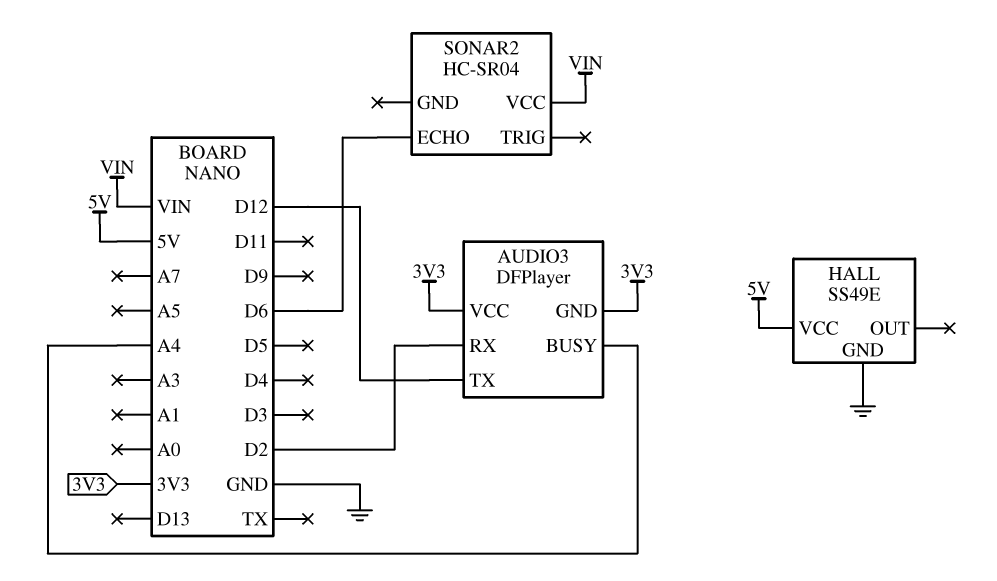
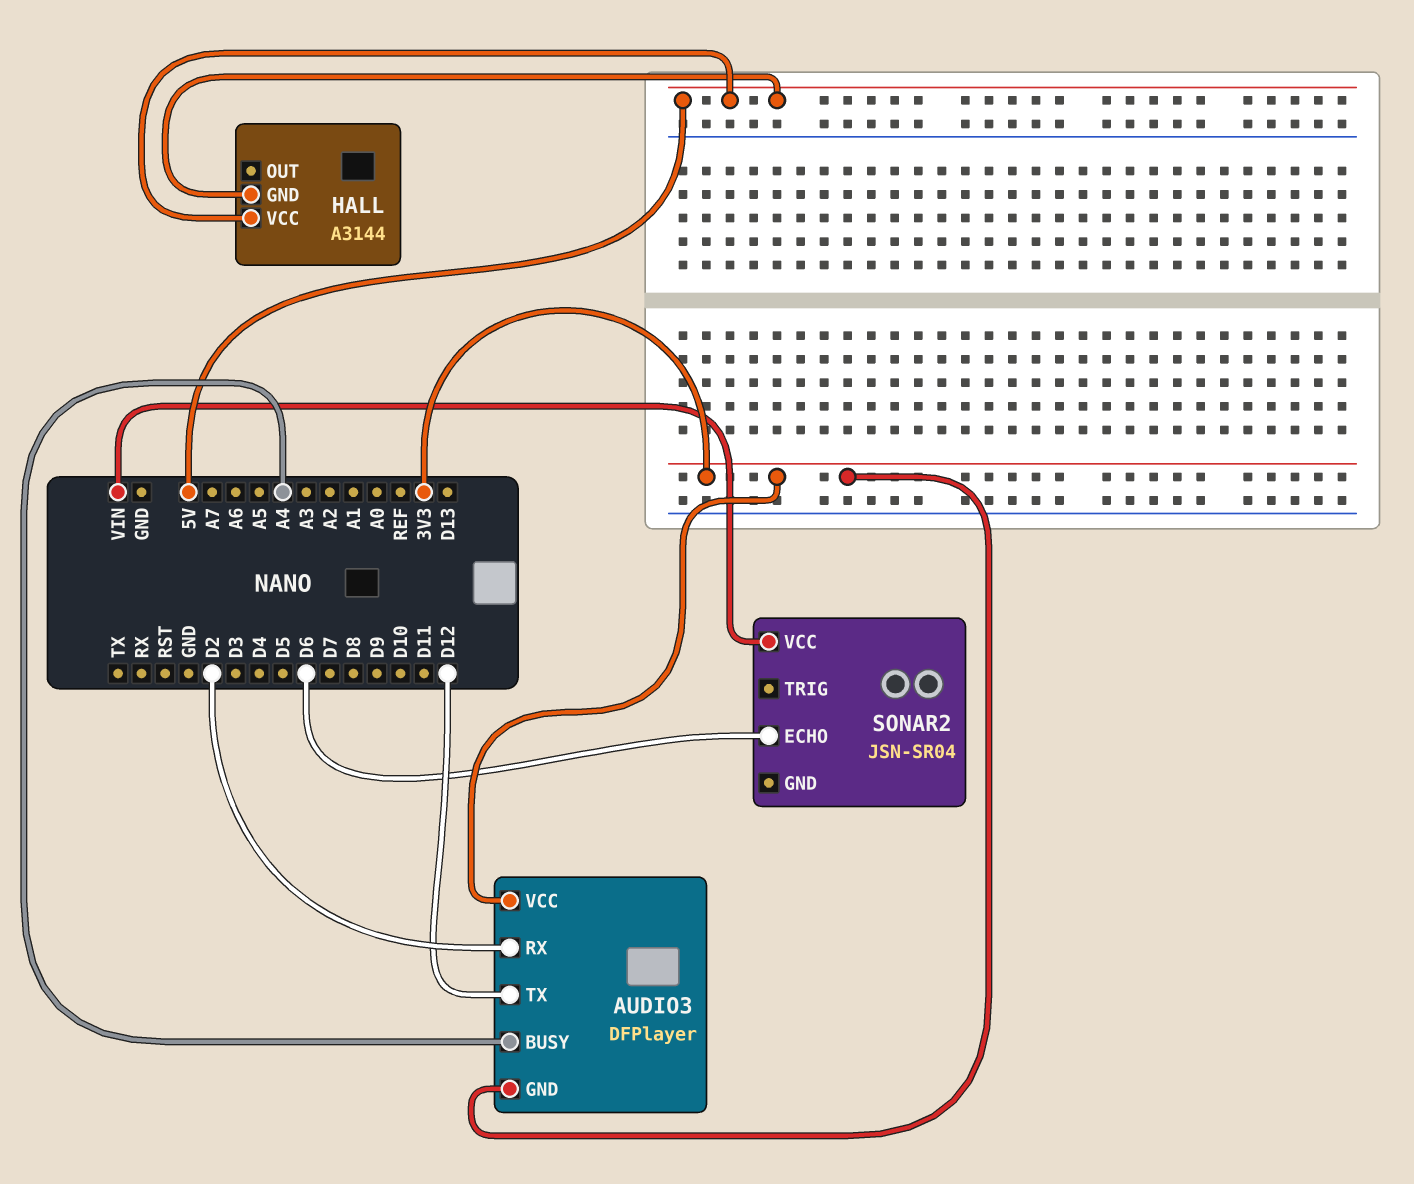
HALL: SS49E -> A3144
HALL pin GND: GND -> 5V
SONAR2: HC-SR04 -> JSN-SR04

